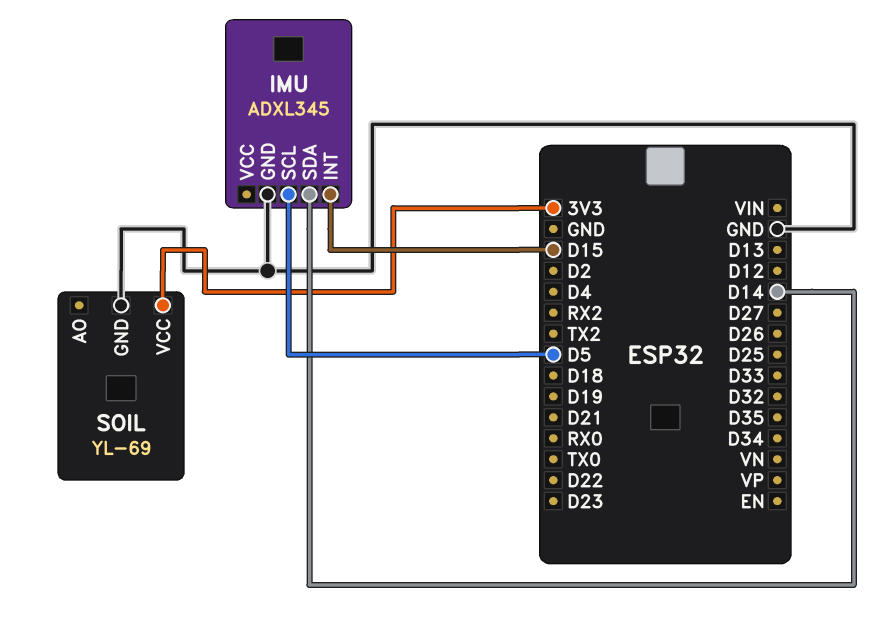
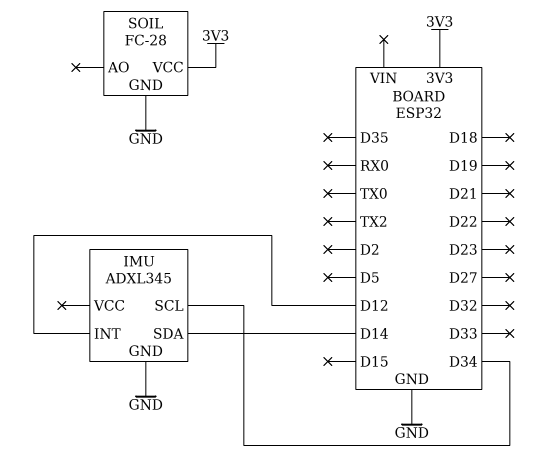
IMU pin INT: D15 -> D12
IMU pin SCL: D5 -> D34
SOIL: YL-69 -> FC-28

